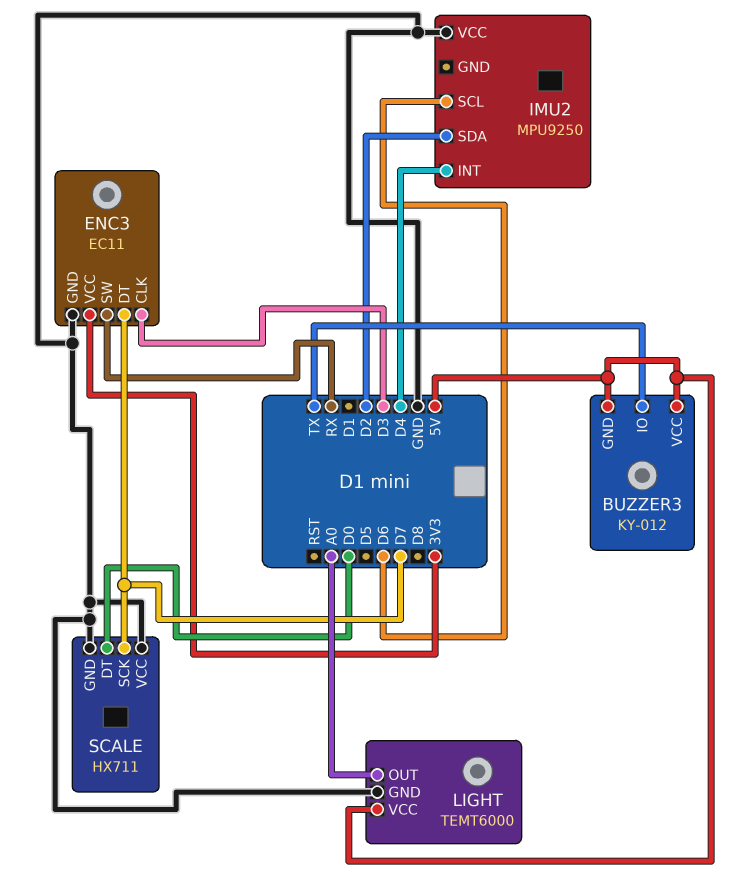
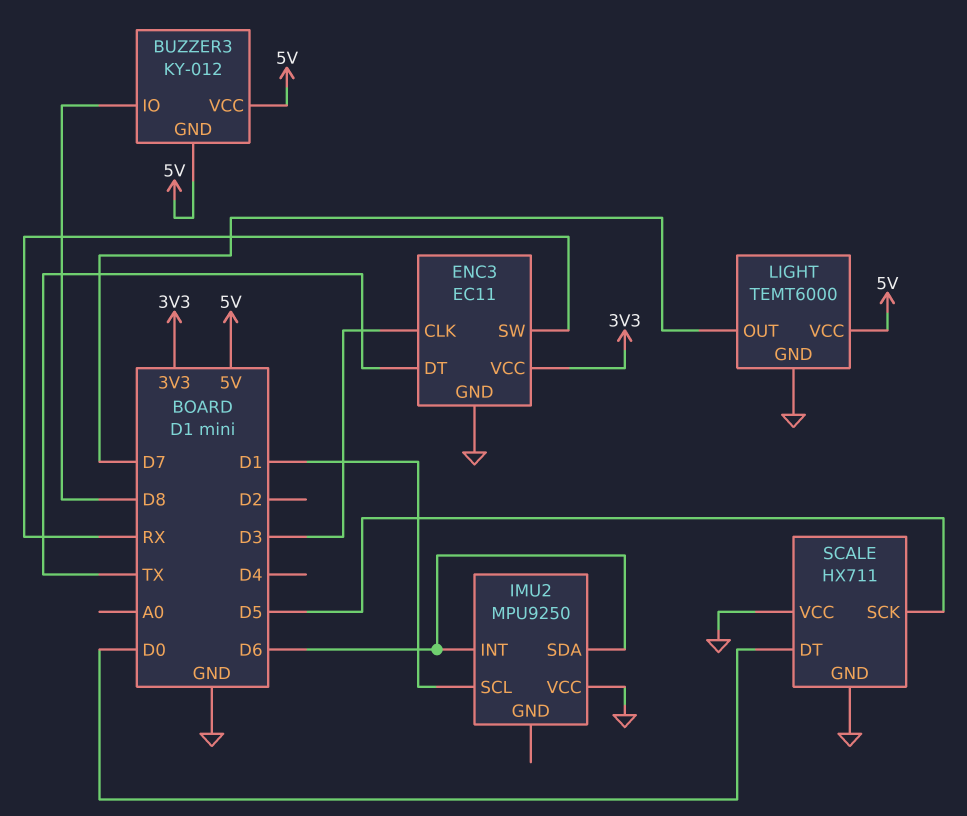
BUZZER3 pin IO: TX -> D8
ENC3 pin DT: D7 -> TX
IMU2 pin INT: D4 -> D6
IMU2 pin SCL: D6 -> D1
IMU2 pin SDA: D2 -> D6
LIGHT pin OUT: A0 -> D7
SCALE pin SCK: D7 -> D5

